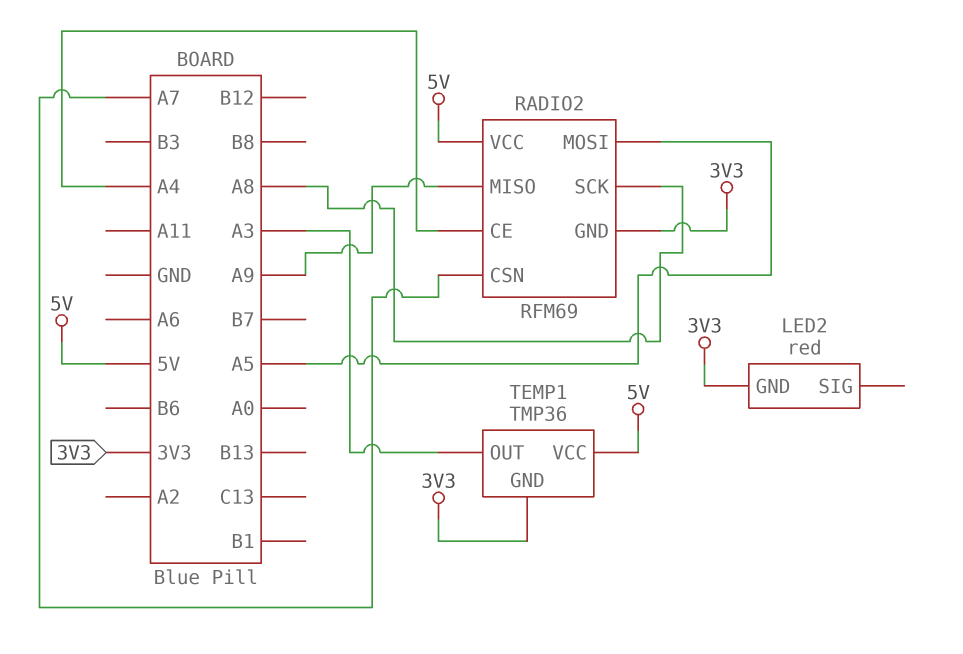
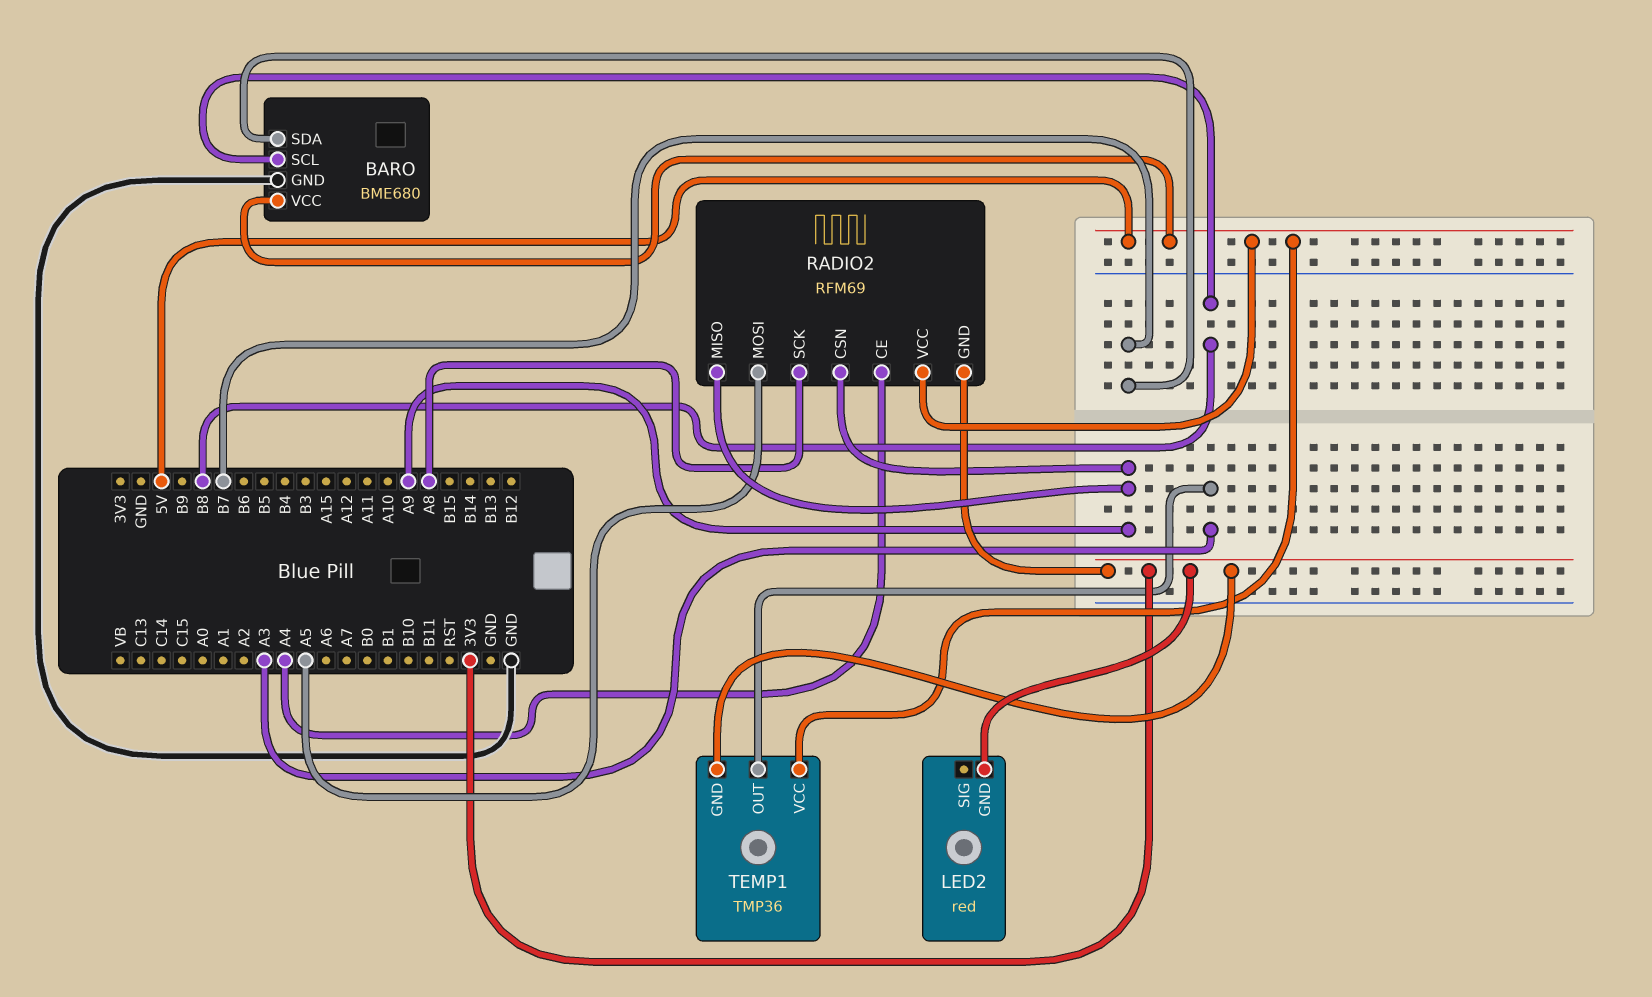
BARO: none -> BME680
BARO pin GND: none -> GND
BARO pin SCL: none -> B8
BARO pin SDA: none -> B7
BARO pin VCC: none -> 5V
RADIO2 pin CSN: A7 -> A9

